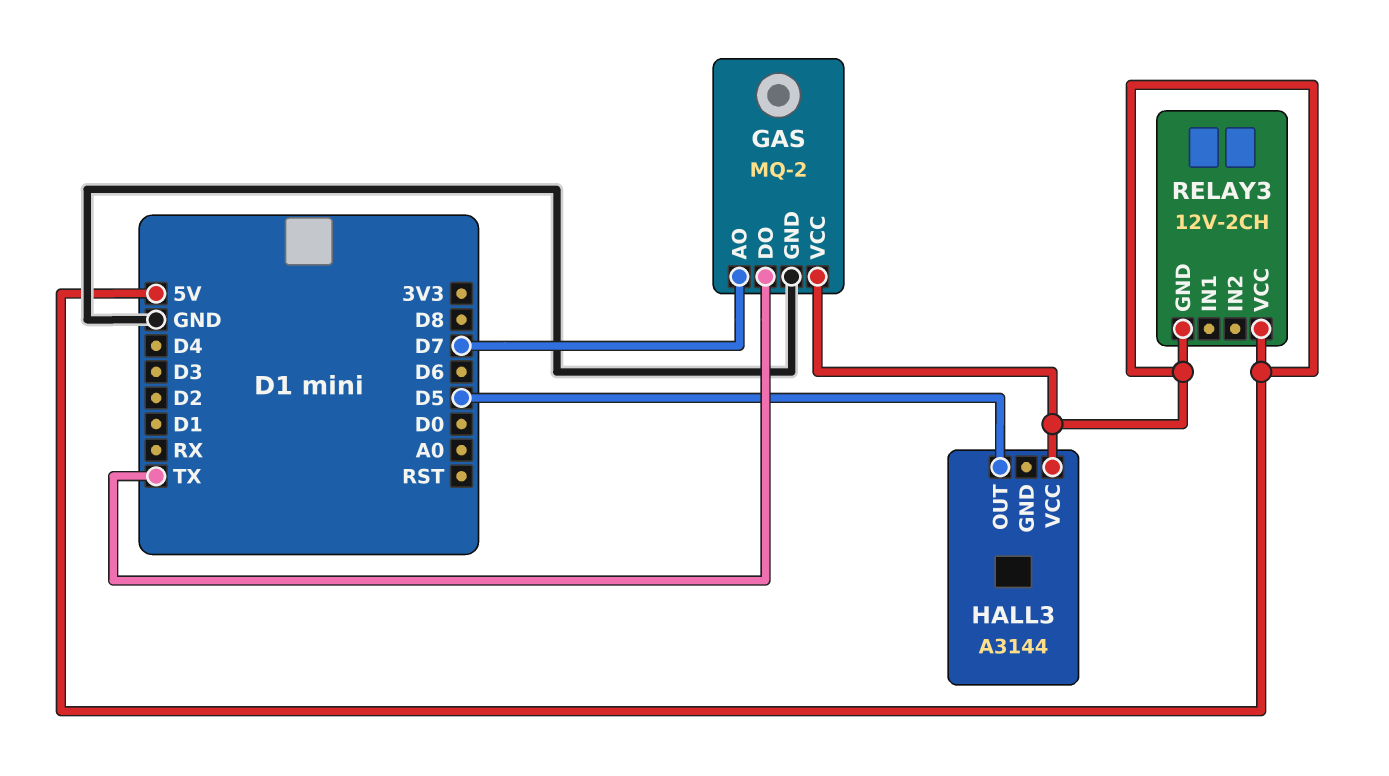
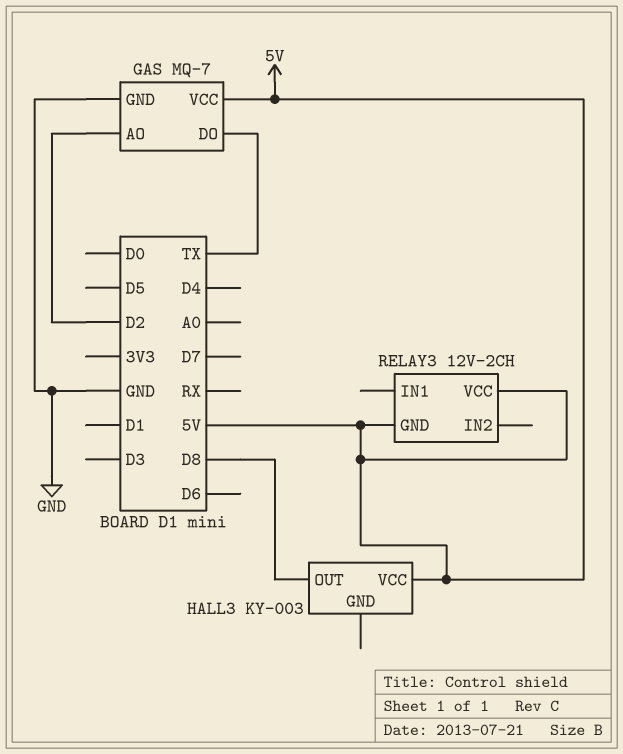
GAS: MQ-2 -> MQ-7
GAS pin AO: D7 -> D2
HALL3: A3144 -> KY-003
HALL3 pin OUT: D5 -> D8

